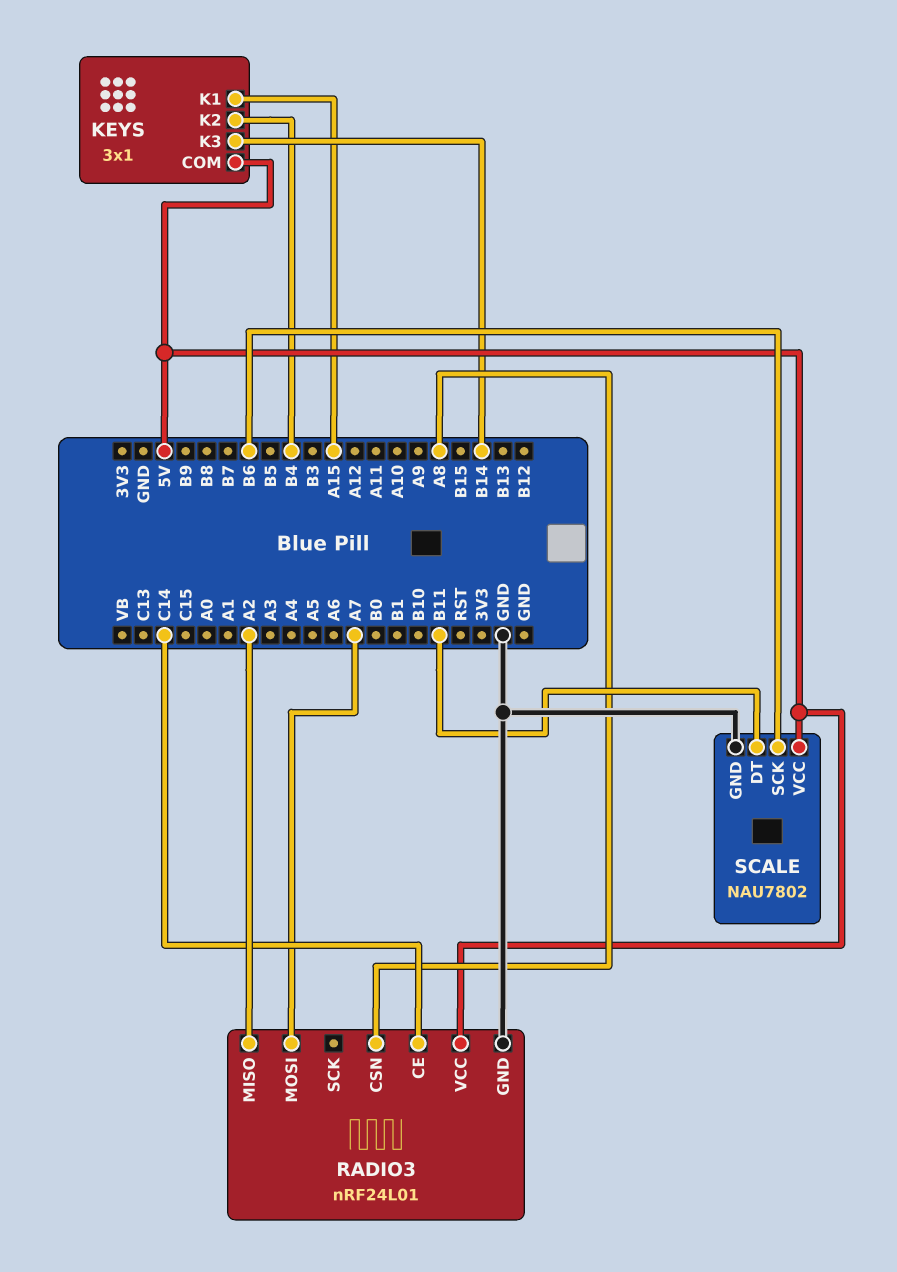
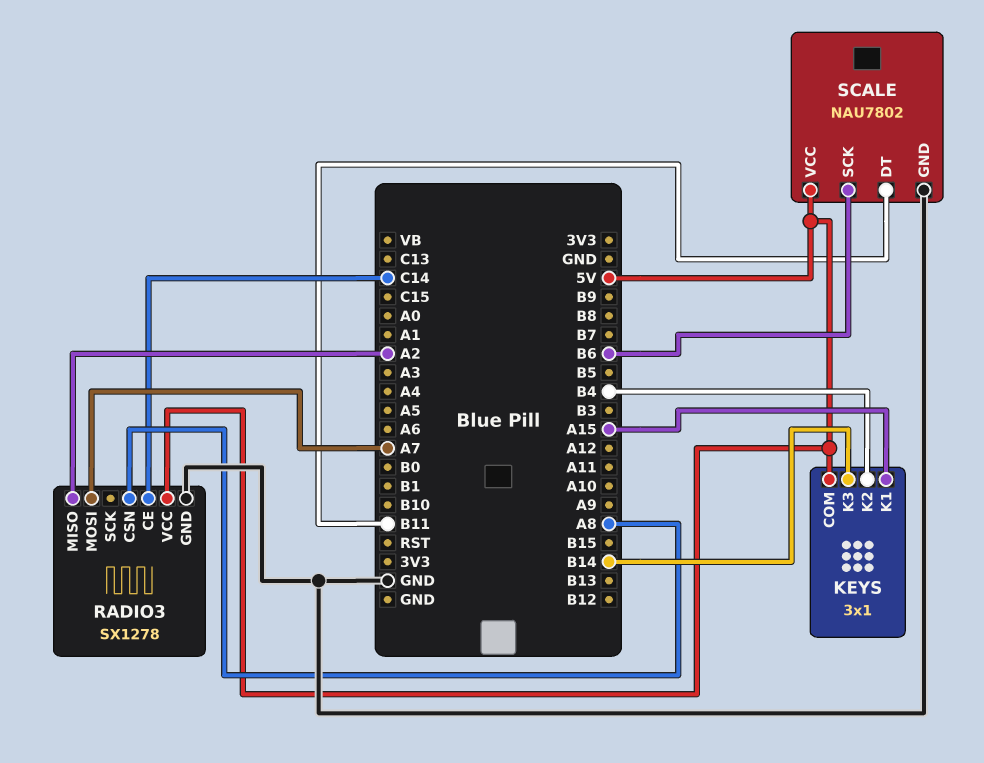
RADIO3: nRF24L01 -> SX1278

